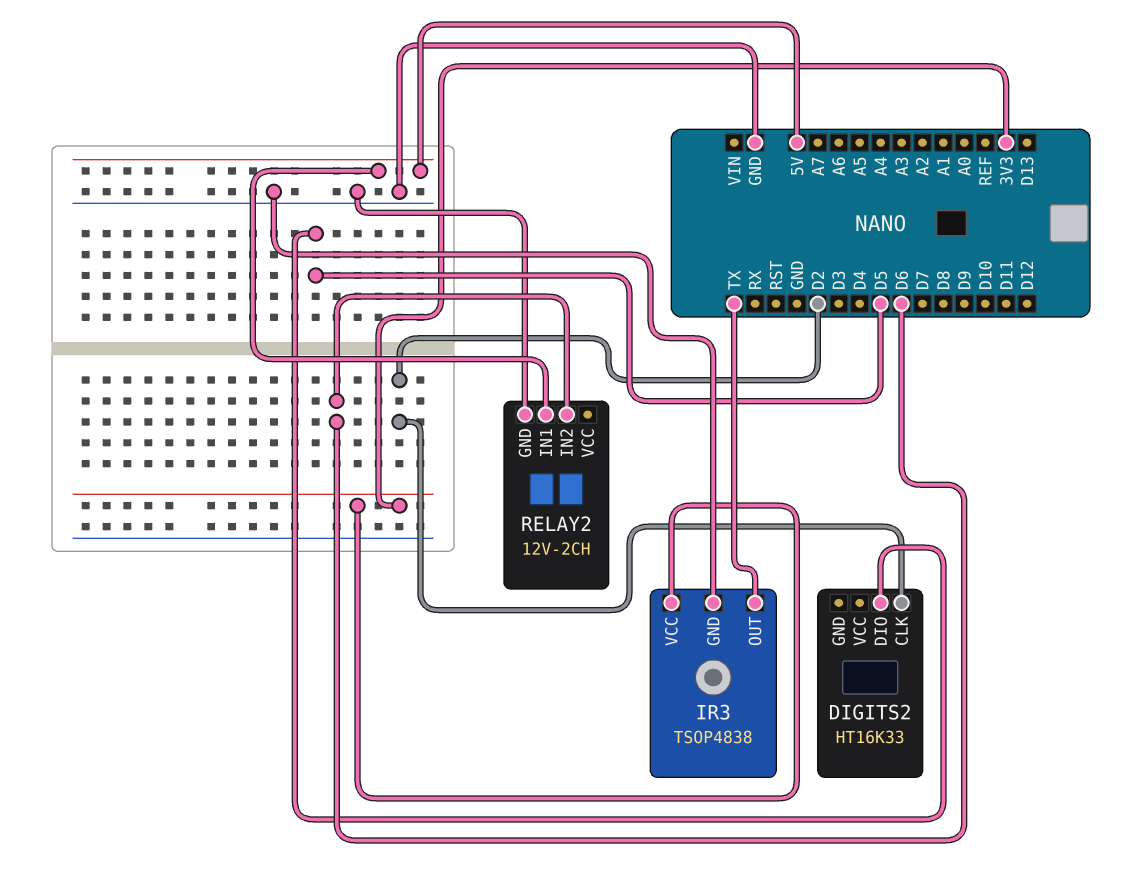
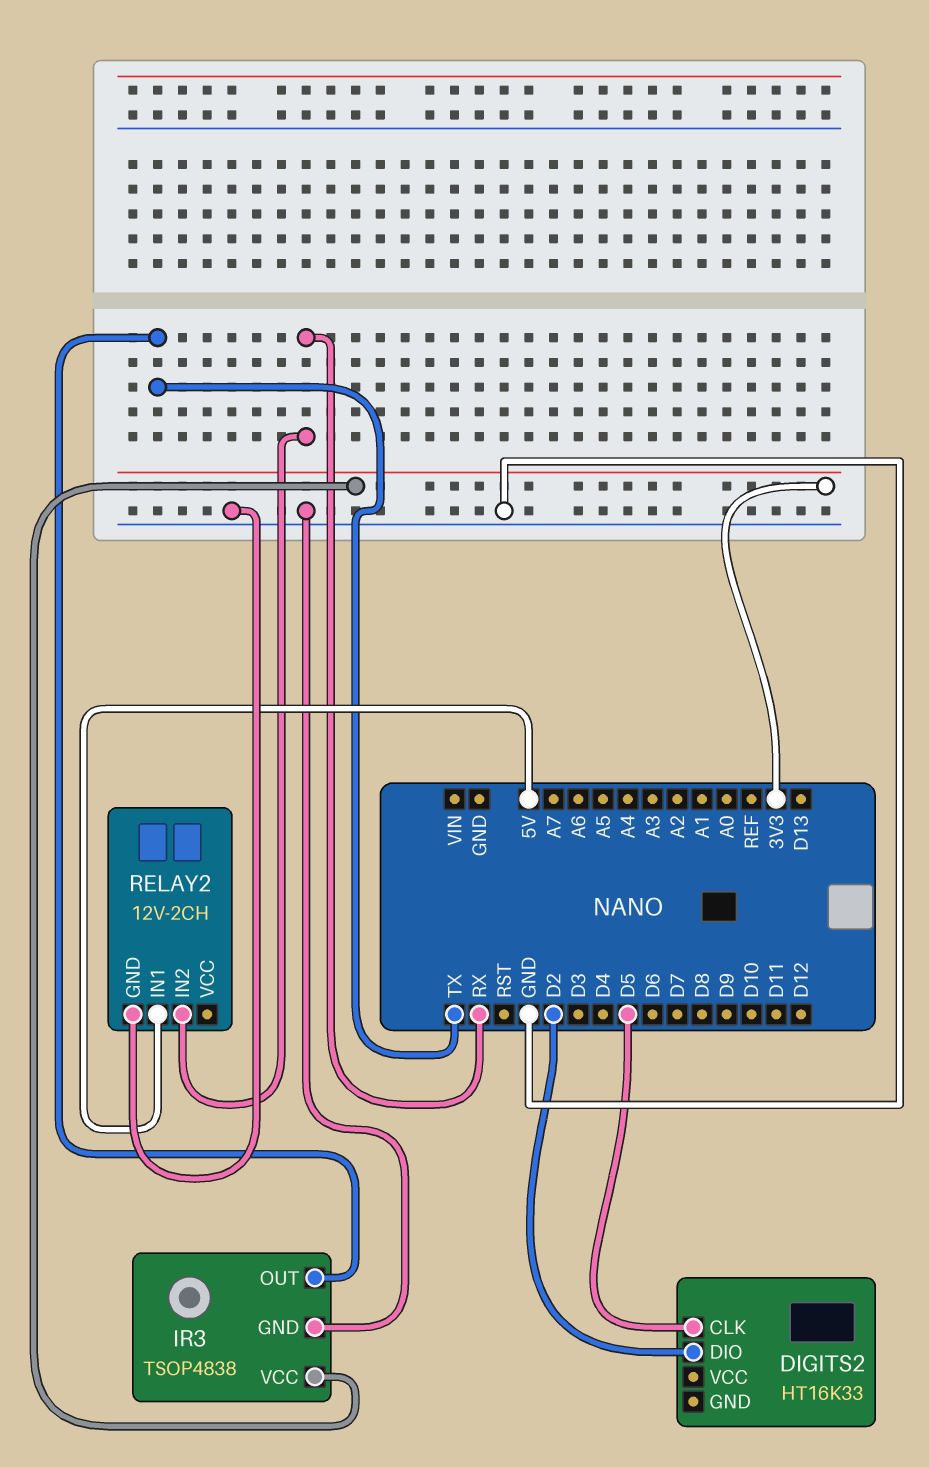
DIGITS2 pin CLK: D2 -> D5
DIGITS2 pin DIO: D5 -> D2
RELAY2 pin IN2: D6 -> RX

